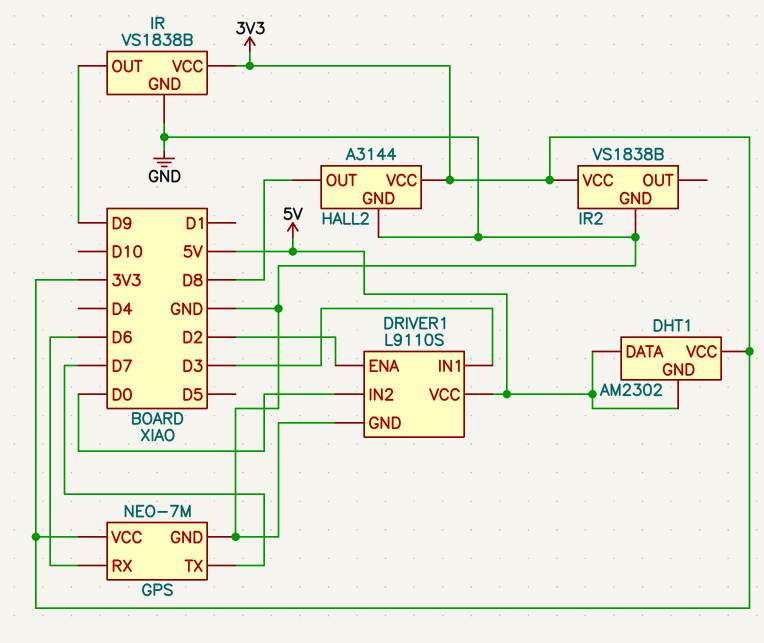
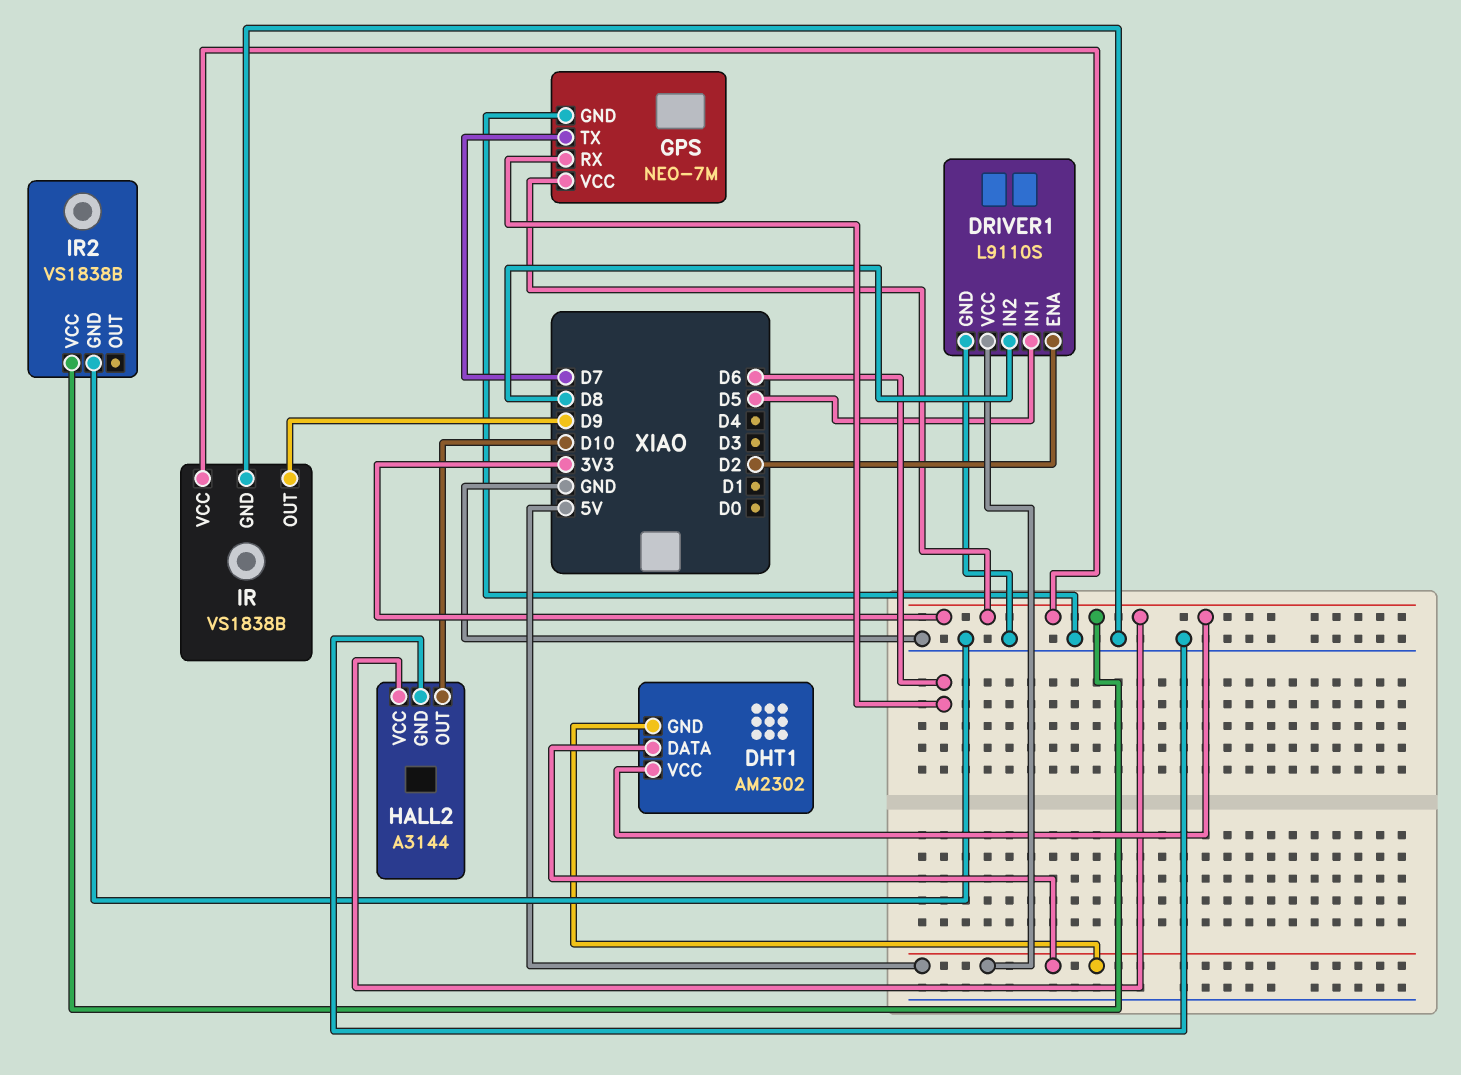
DRIVER1 pin IN1: D3 -> D5
DRIVER1 pin IN2: D0 -> D8
HALL2 pin OUT: D8 -> D10

